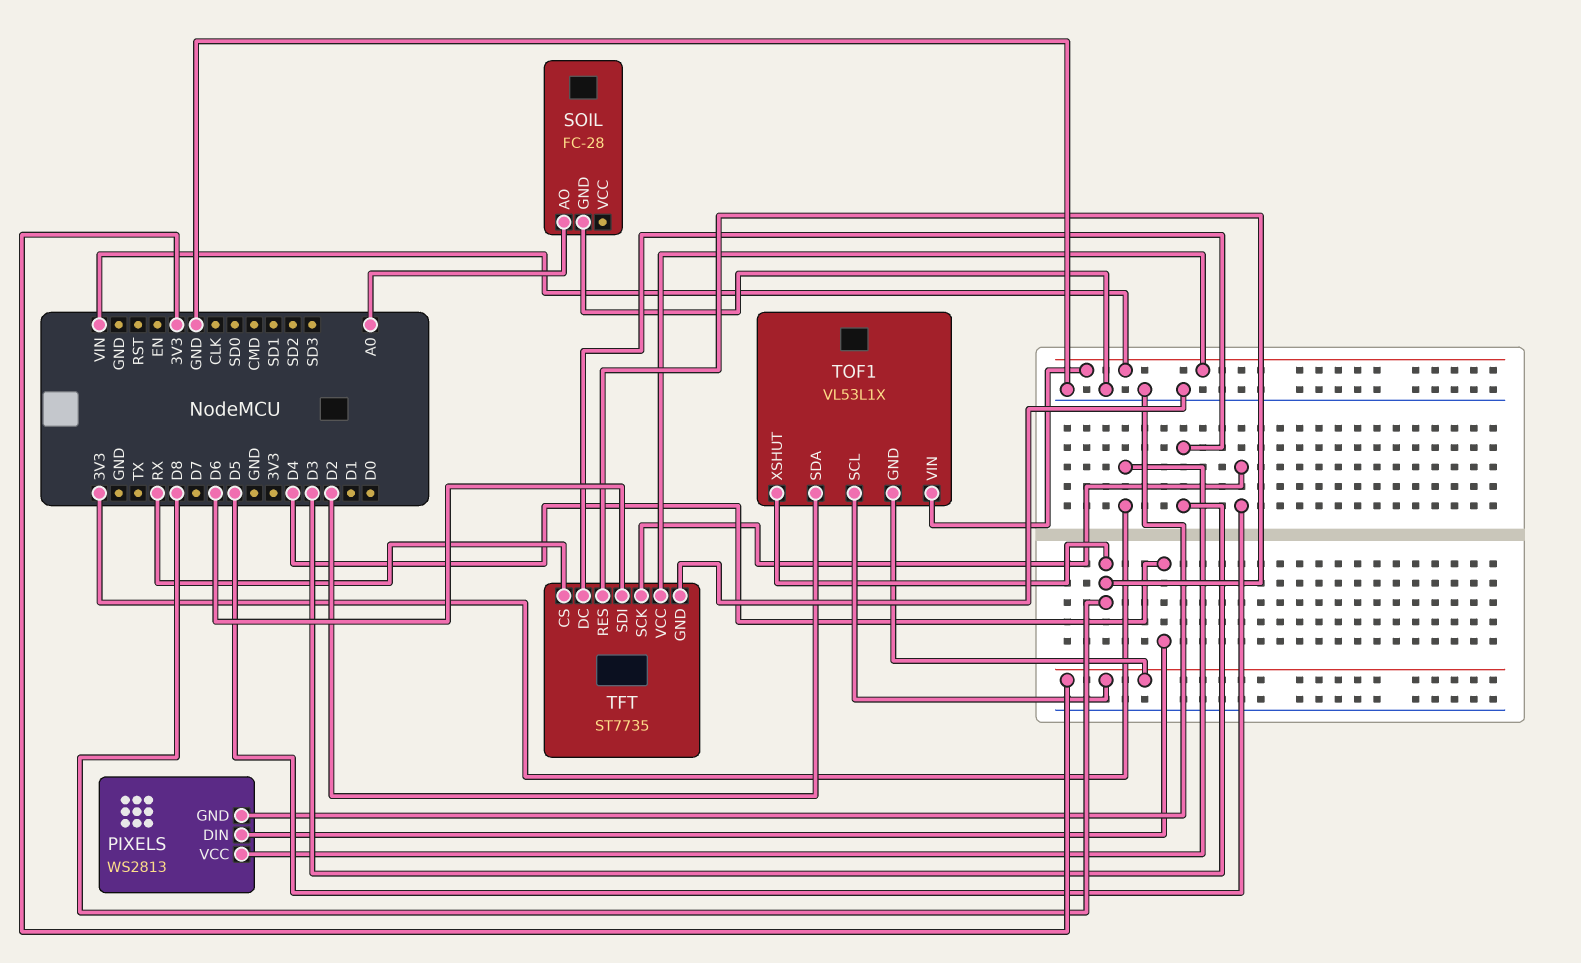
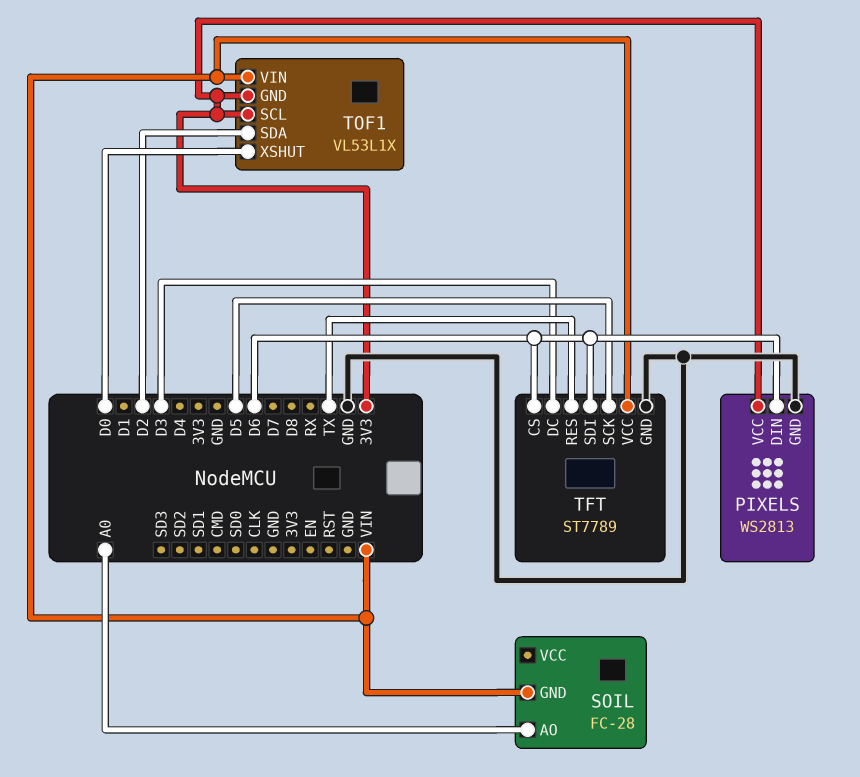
PIXELS pin DIN: D4 -> D6
SOIL pin GND: GND -> VIN
TFT: ST7735 -> ST7789
TFT pin CS: RX -> D6
TFT pin RES: D8 -> TX
TOF1 pin XSHUT: D8 -> D0

